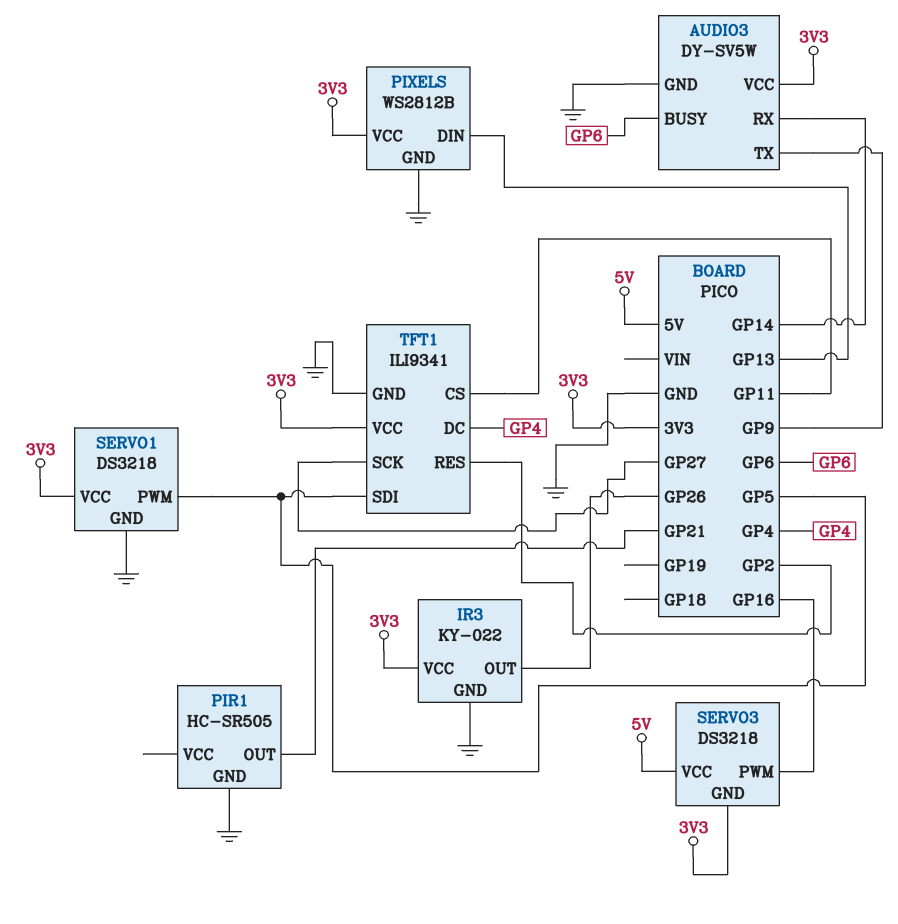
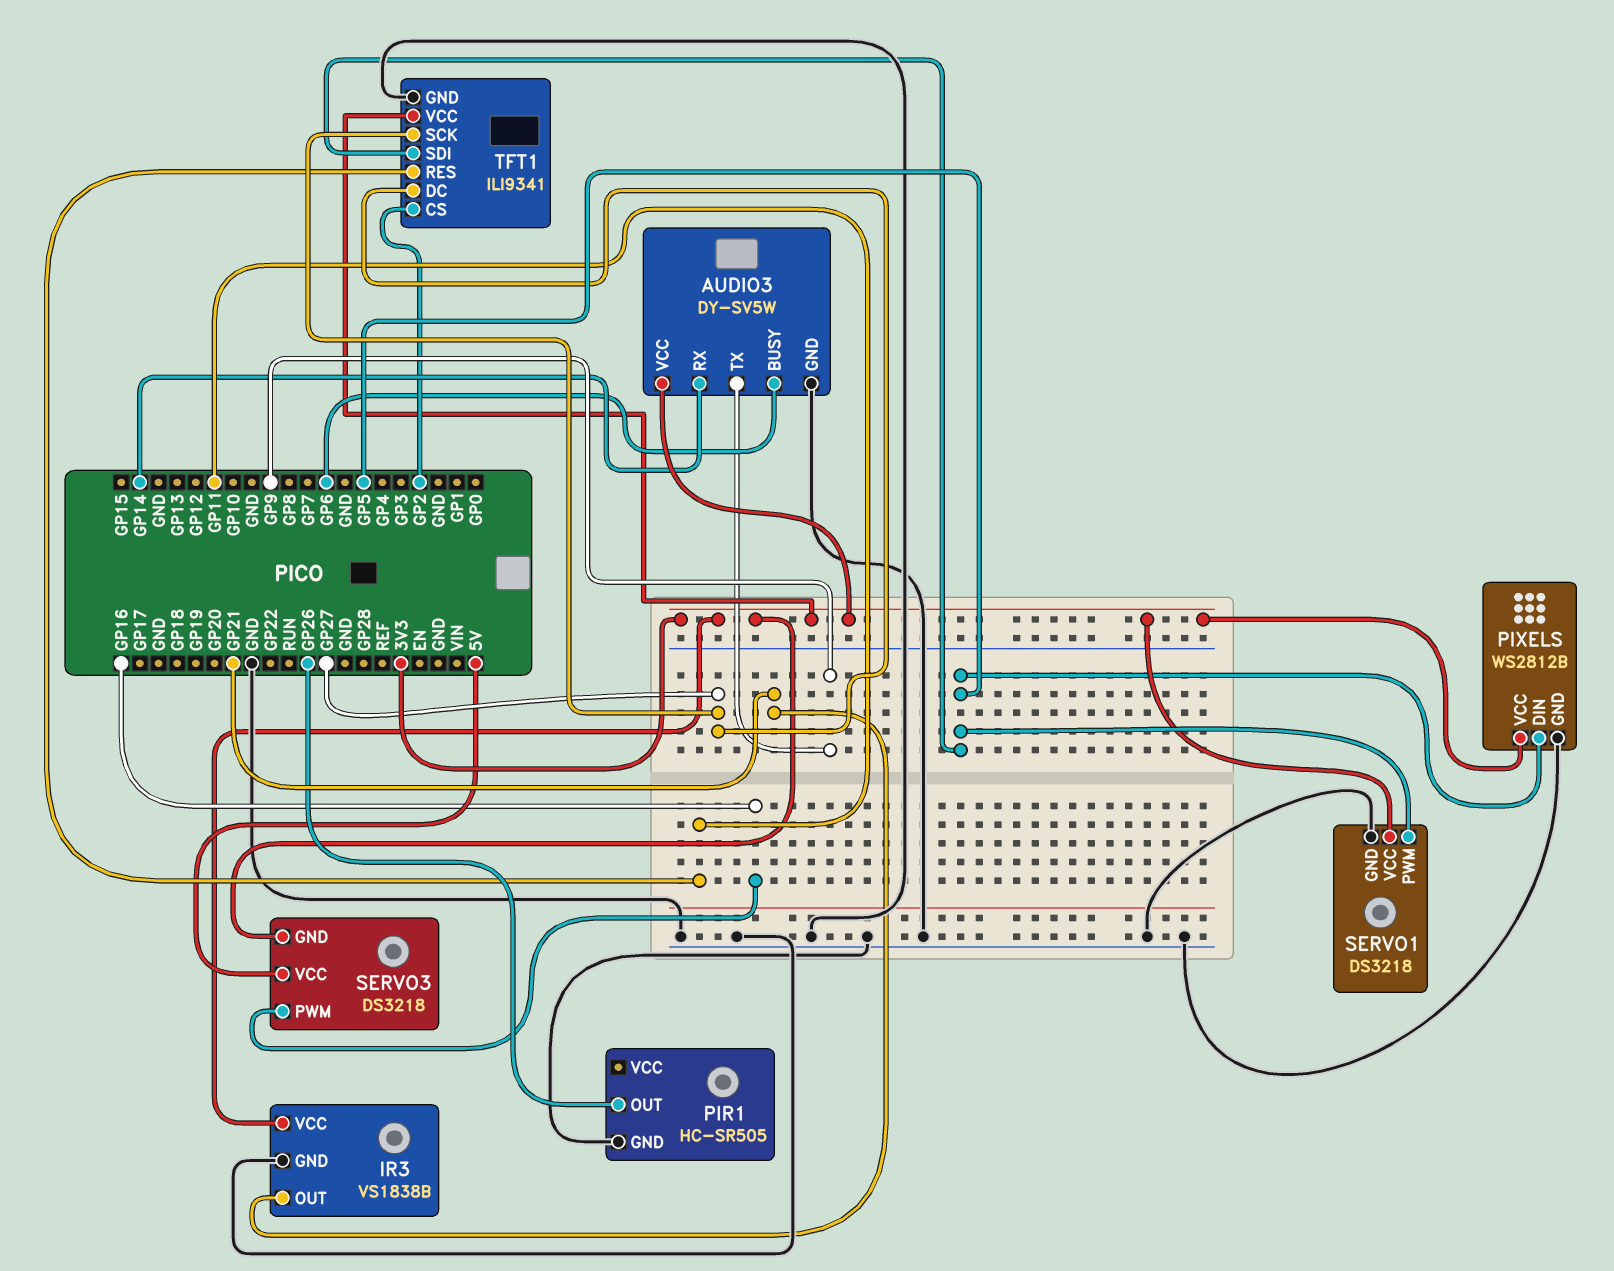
IR3: KY-022 -> VS1838B
IR3 pin OUT: GP26 -> GP21
PIR1 pin OUT: GP21 -> GP26
PIXELS pin DIN: GP13 -> GP5
TFT1 pin CS: GP11 -> GP2
TFT1 pin DC: GP4 -> GP27
TFT1 pin RES: GP2 -> GP11

